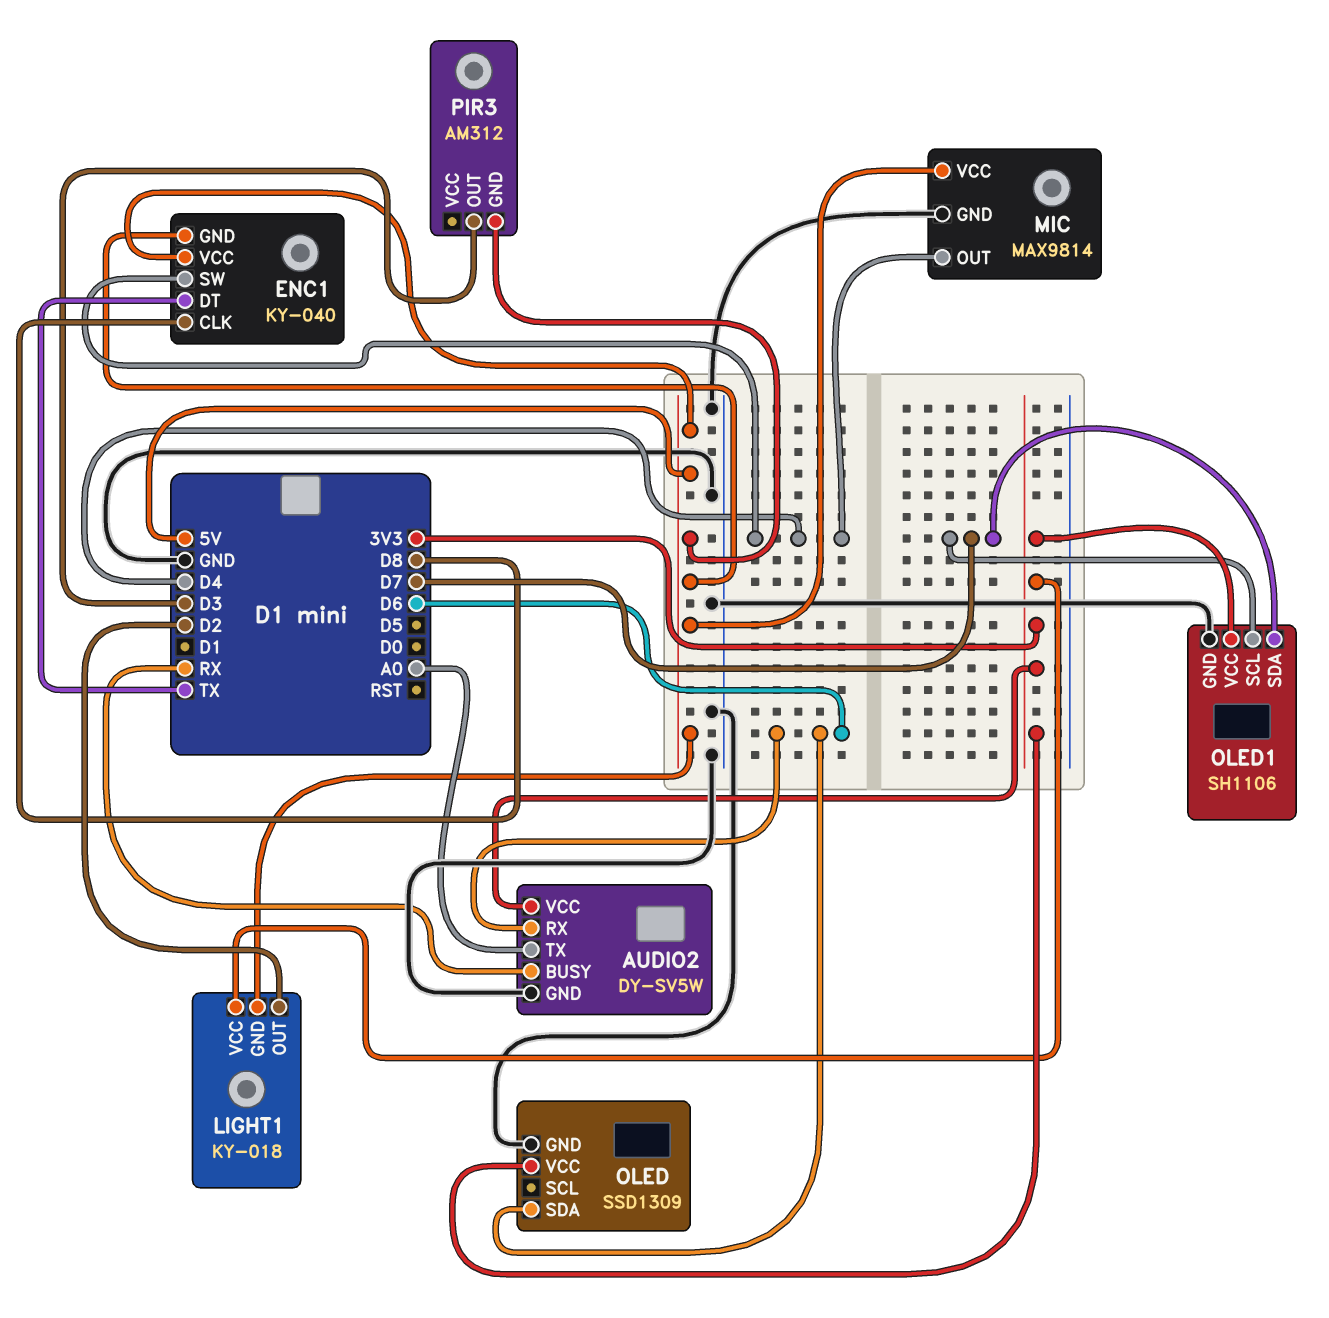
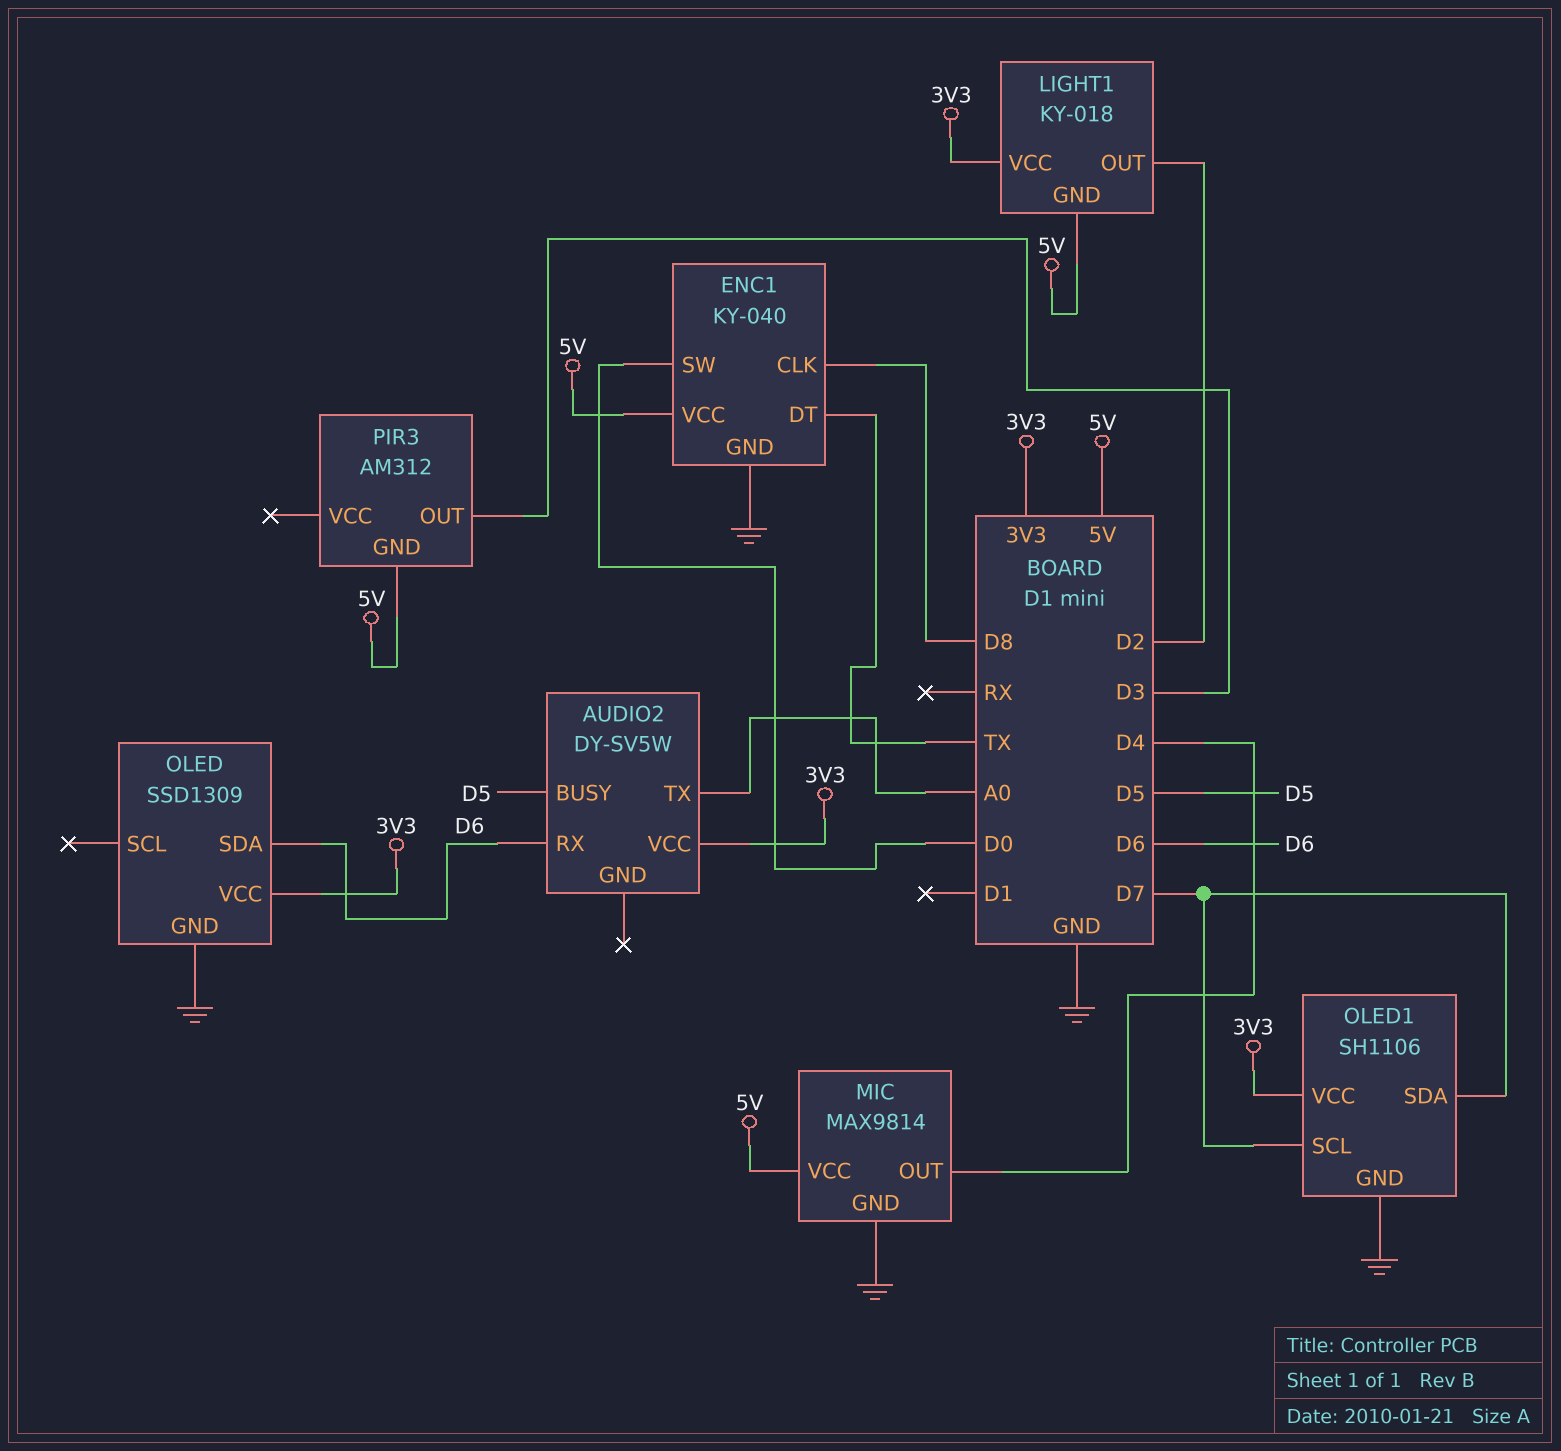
AUDIO2 pin BUSY: RX -> D5
AUDIO2 pin GND: GND -> none
ENC1 pin GND: 5V -> GND
ENC1 pin SW: D4 -> D0

